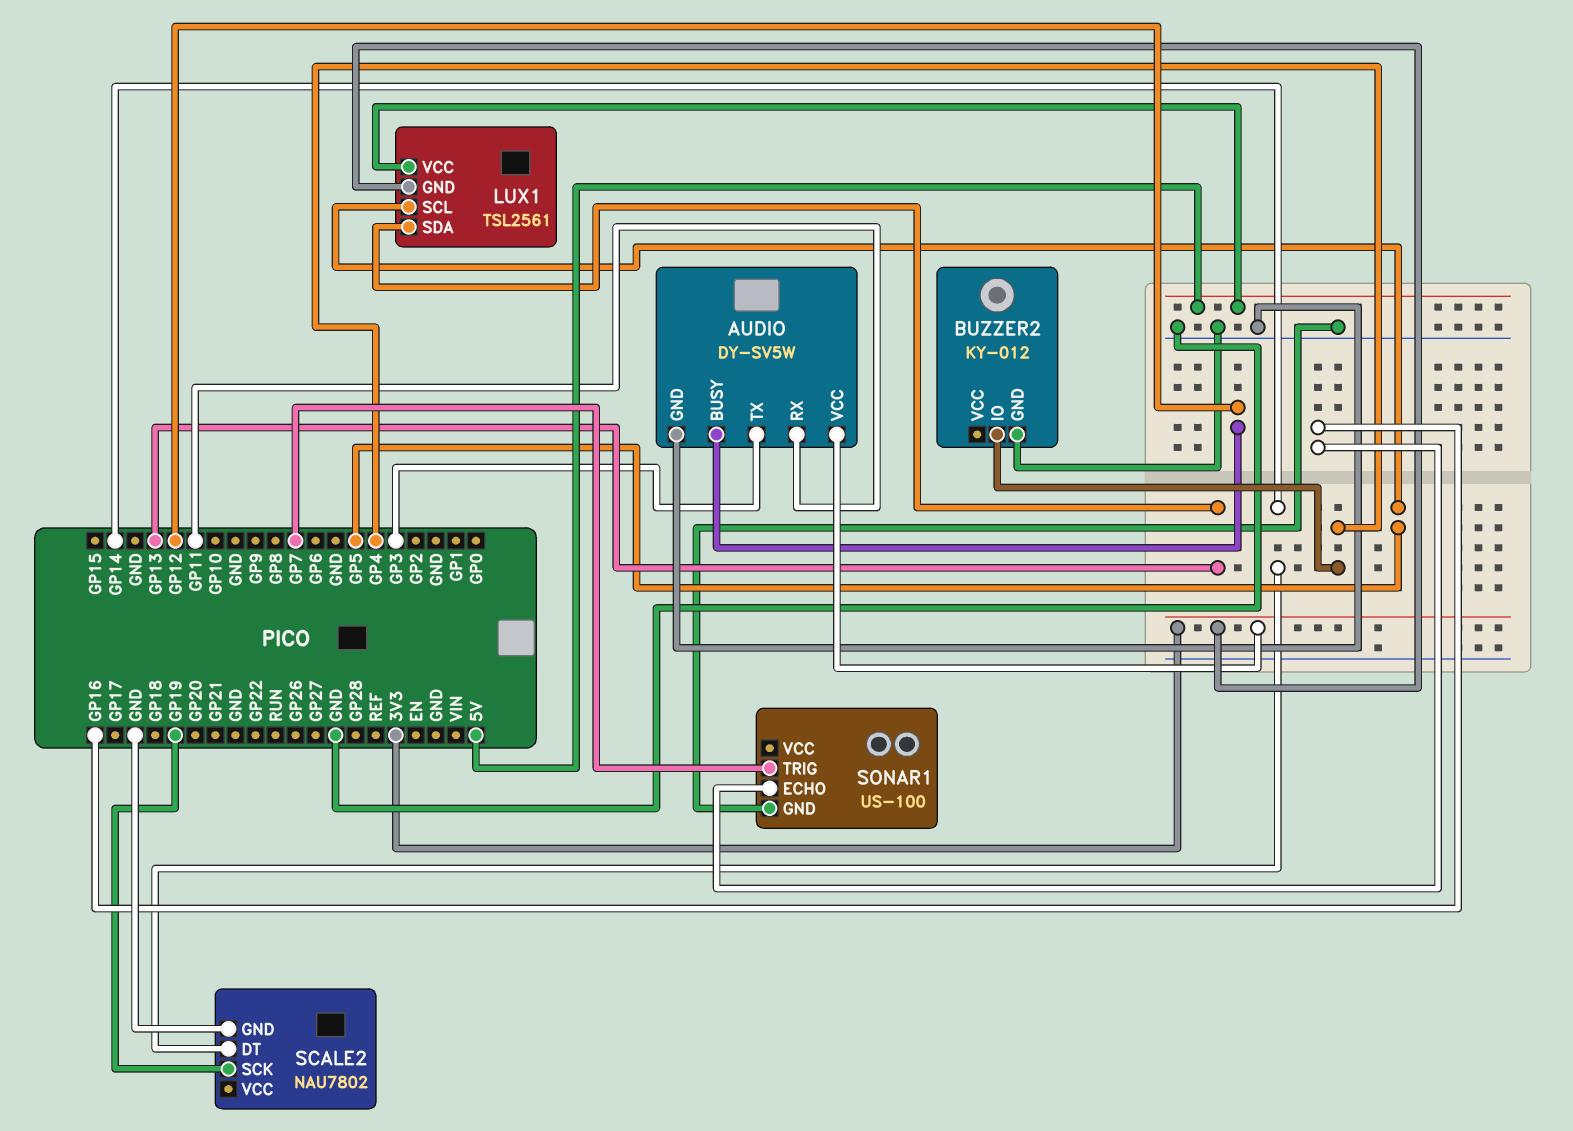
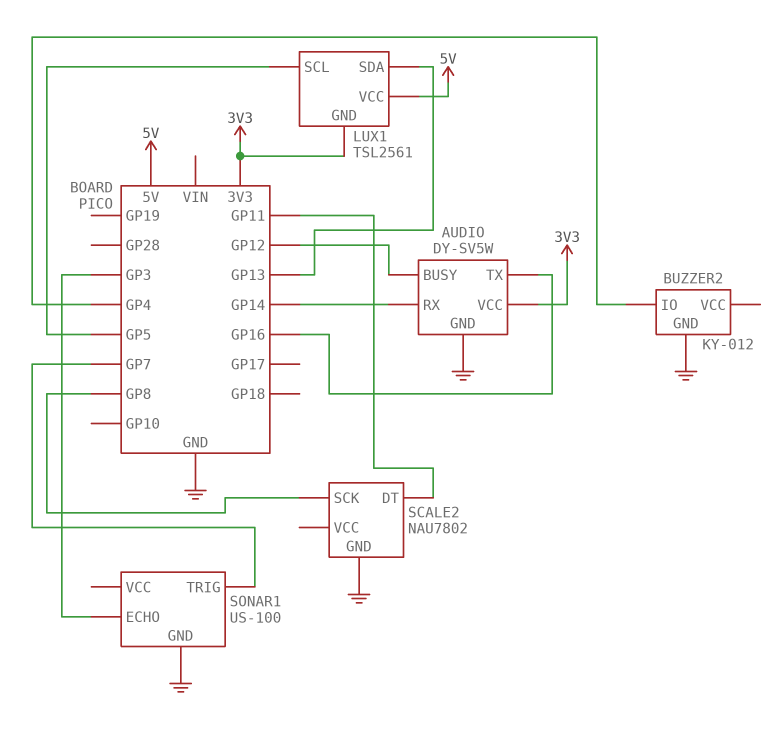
AUDIO pin RX: GP11 -> GP14
AUDIO pin TX: GP3 -> GP16
SCALE2 pin DT: GP14 -> GP11
SCALE2 pin SCK: GP19 -> GP8
SONAR1 pin ECHO: GP16 -> GP3

